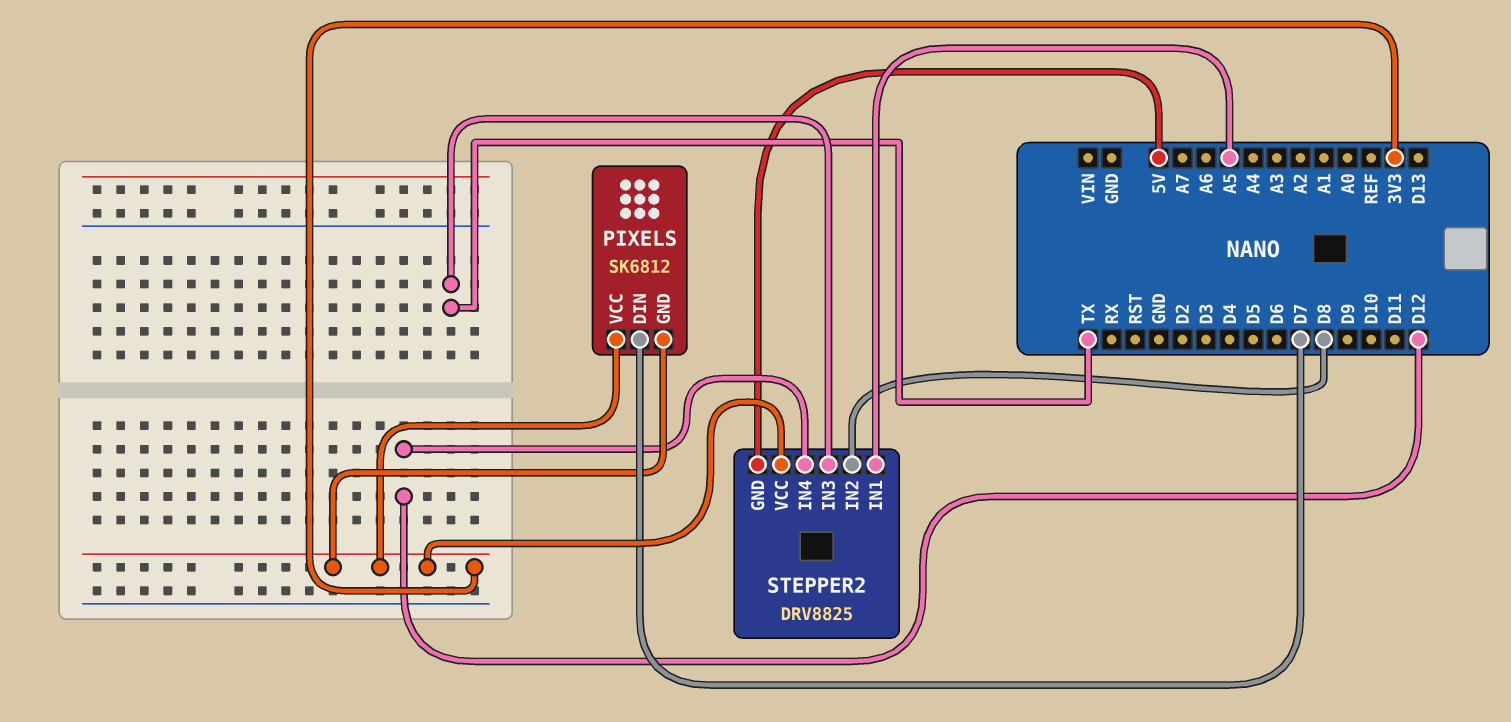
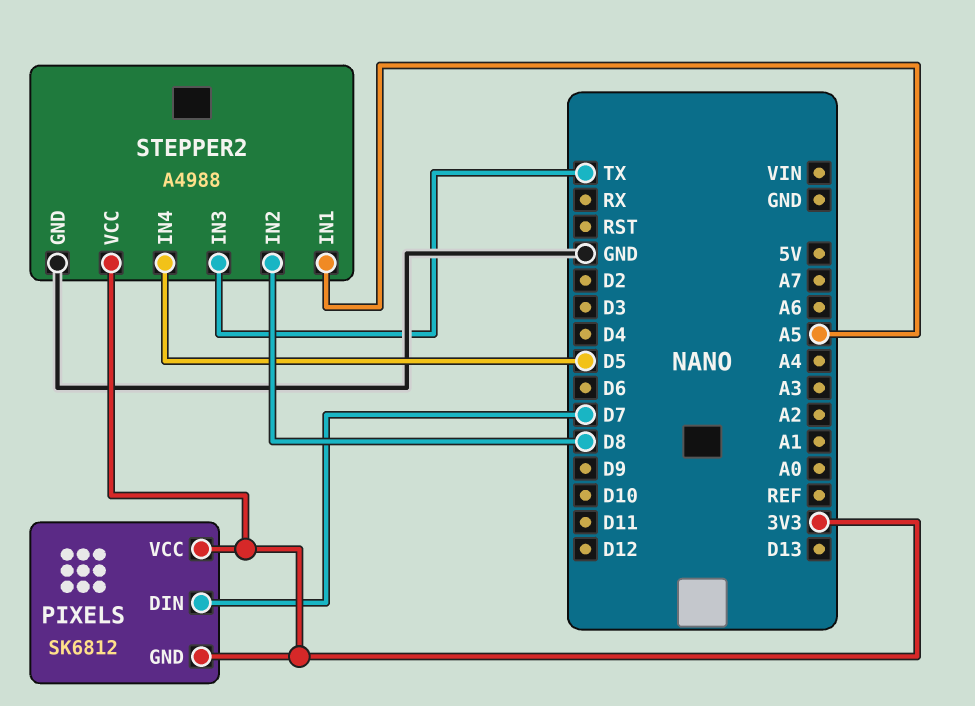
STEPPER2: DRV8825 -> A4988
STEPPER2 pin GND: 5V -> GND
STEPPER2 pin IN4: D12 -> D5

